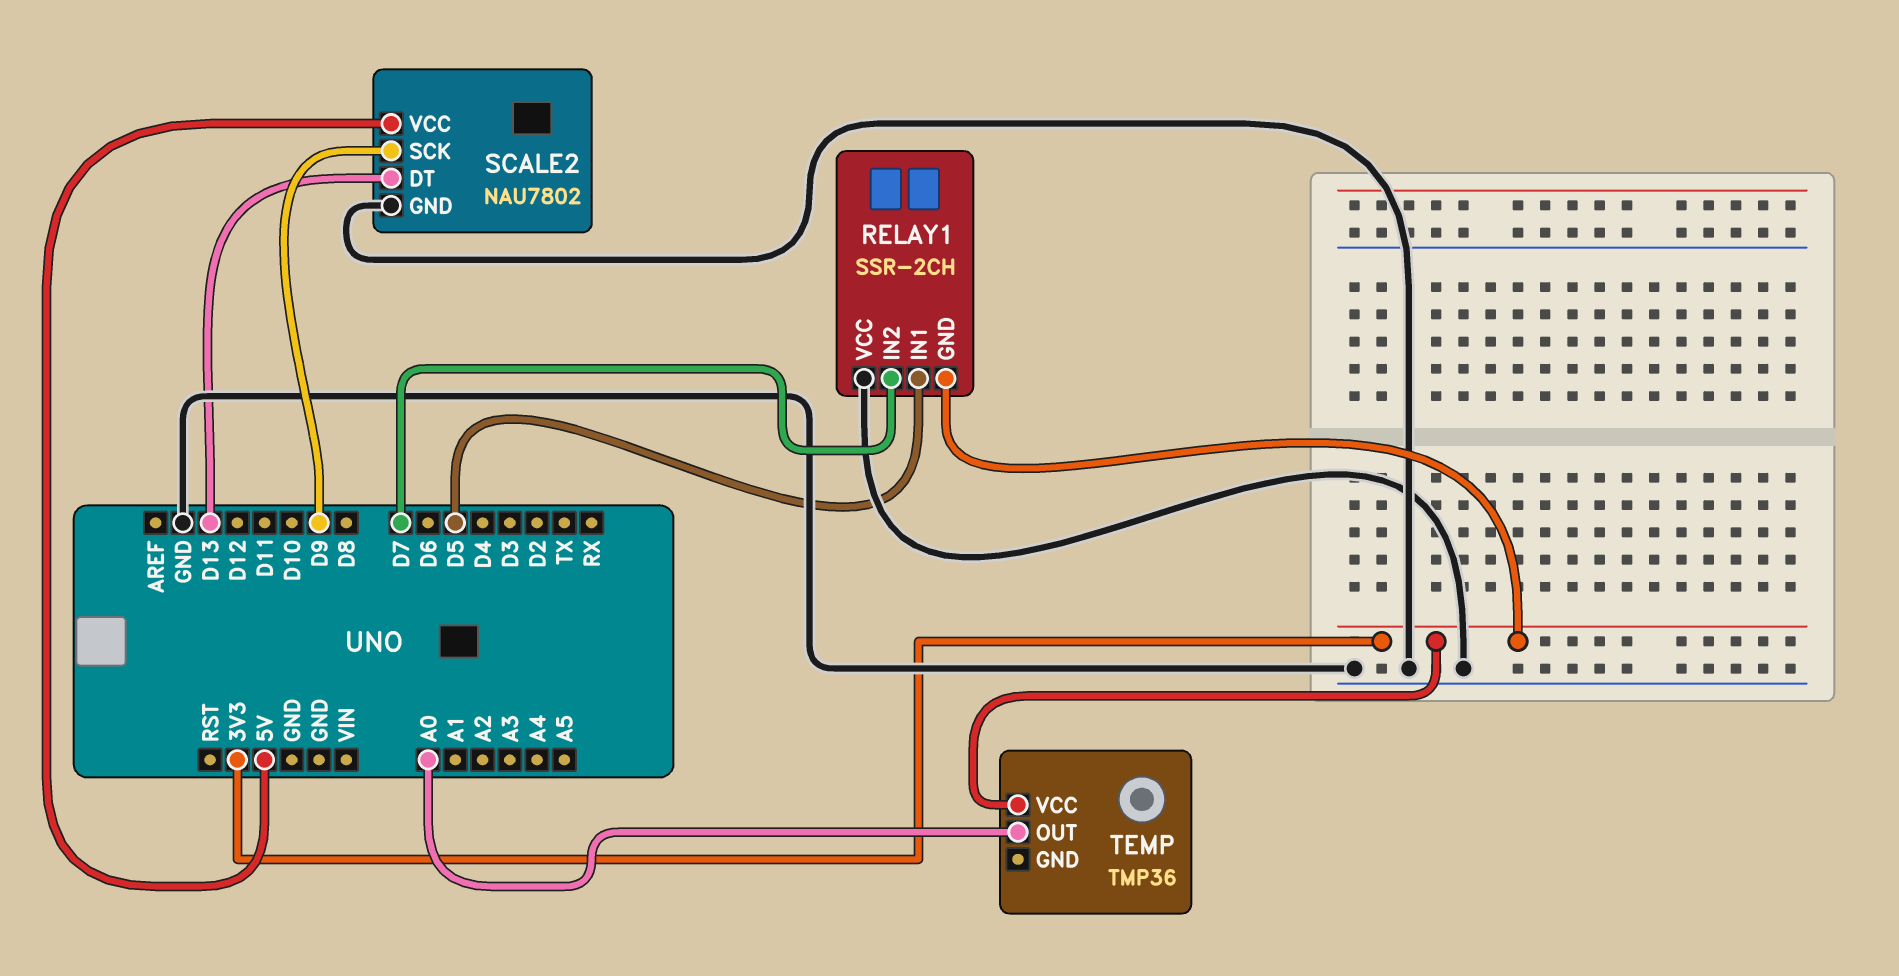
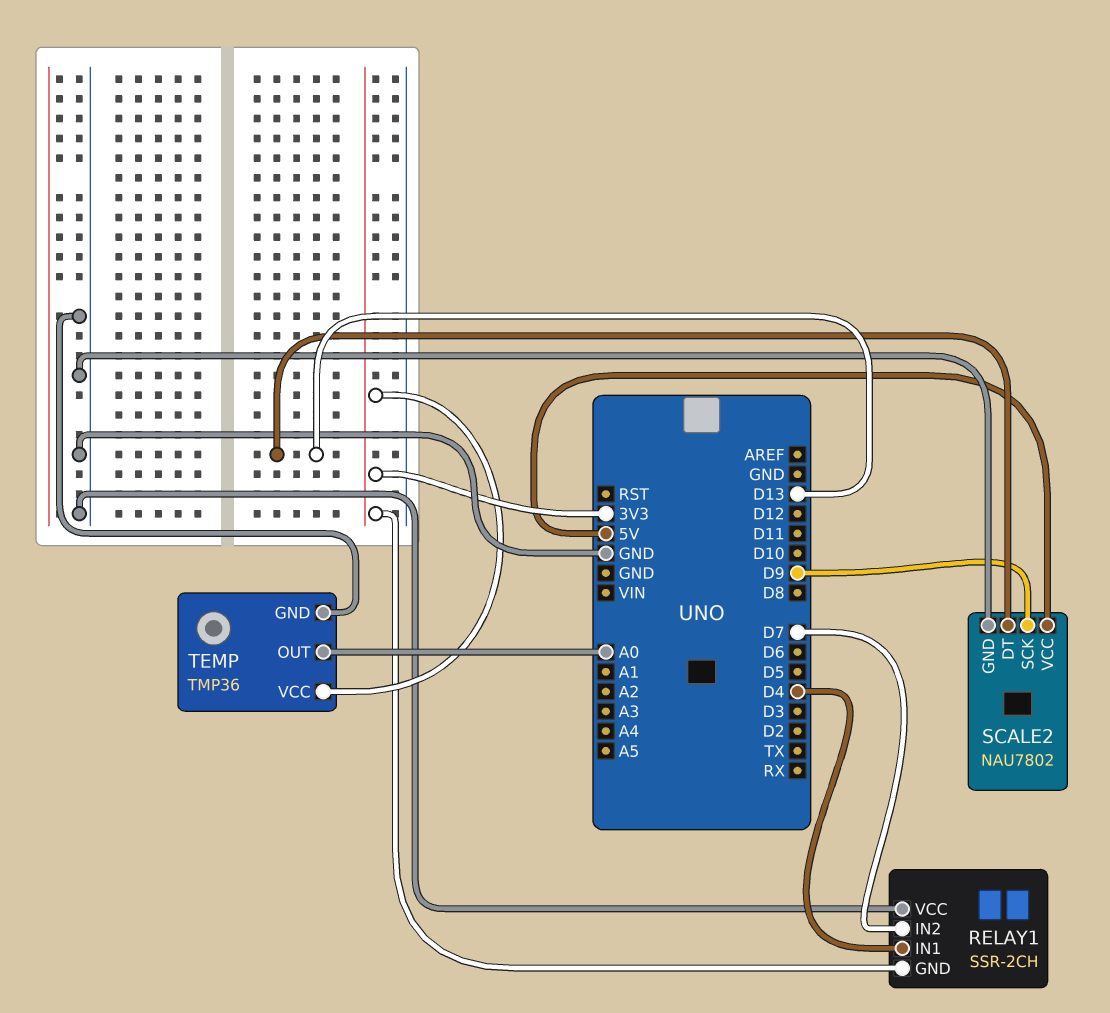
RELAY1 pin IN1: D5 -> D4
TEMP pin GND: none -> GND

